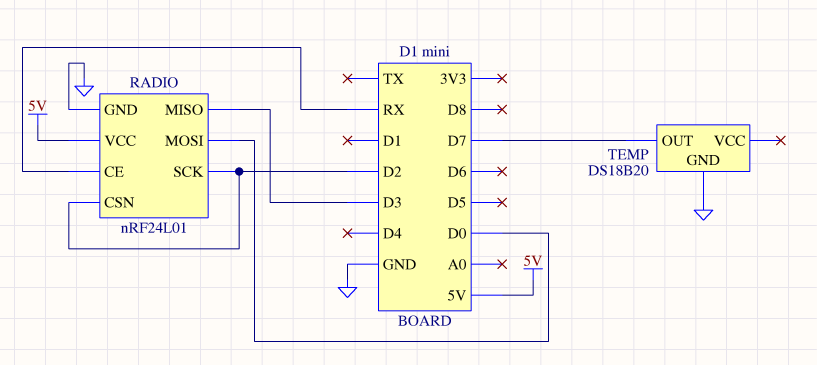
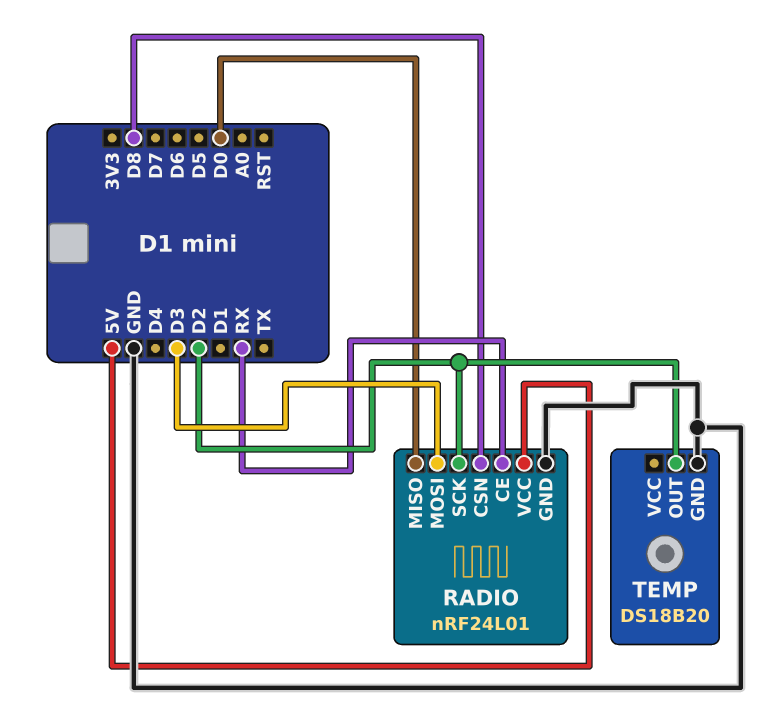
RADIO pin CSN: D2 -> D8
RADIO pin MISO: D3 -> D0
RADIO pin MOSI: D0 -> D3
TEMP pin OUT: D7 -> D2

